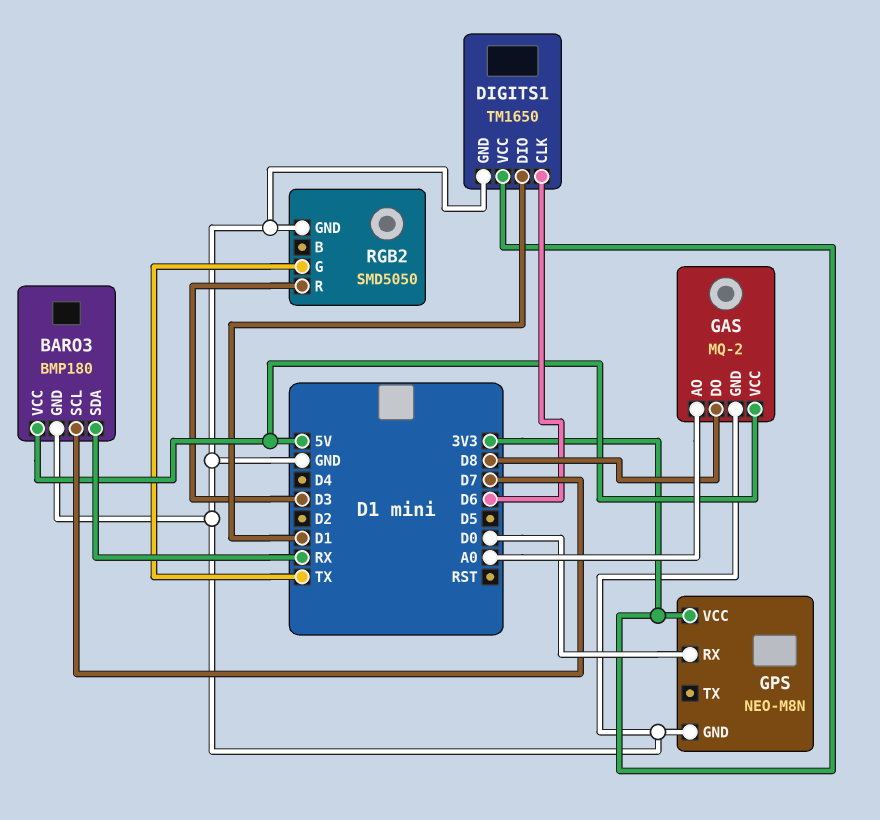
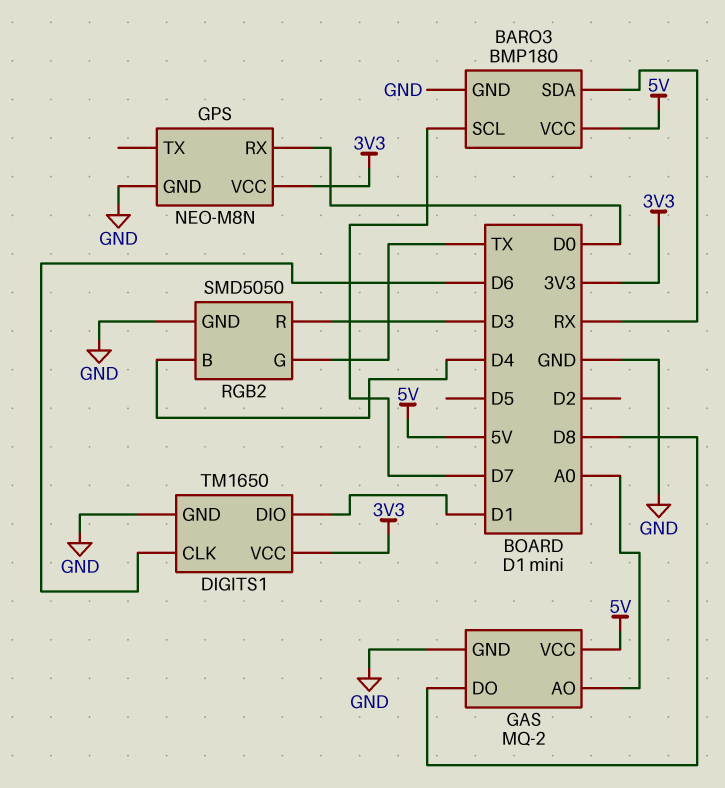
RGB2 pin B: none -> D4

